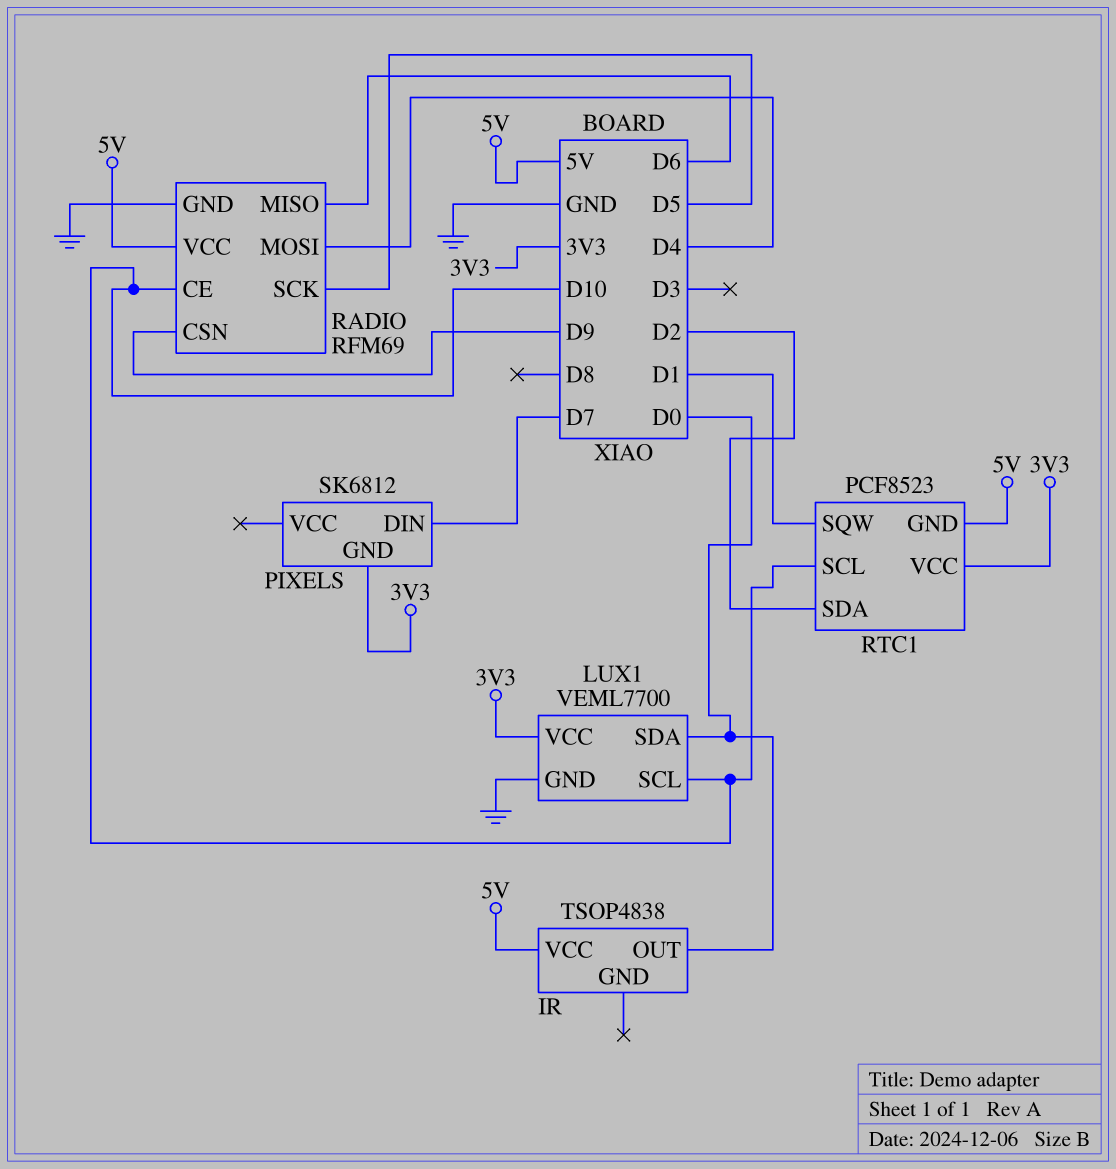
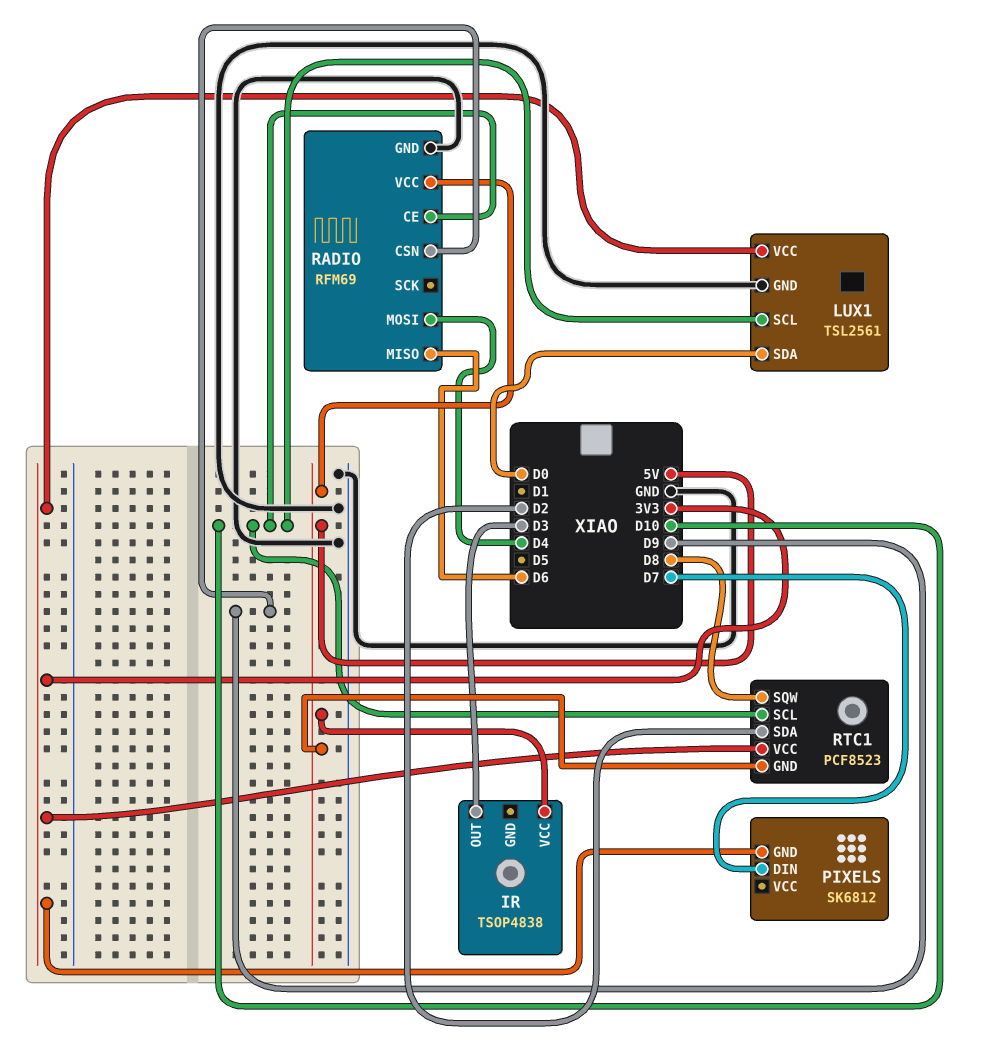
IR pin OUT: D0 -> D3
LUX1: VEML7700 -> TSL2561
RADIO pin SCK: D5 -> none
RTC1 pin SQW: D1 -> D8

